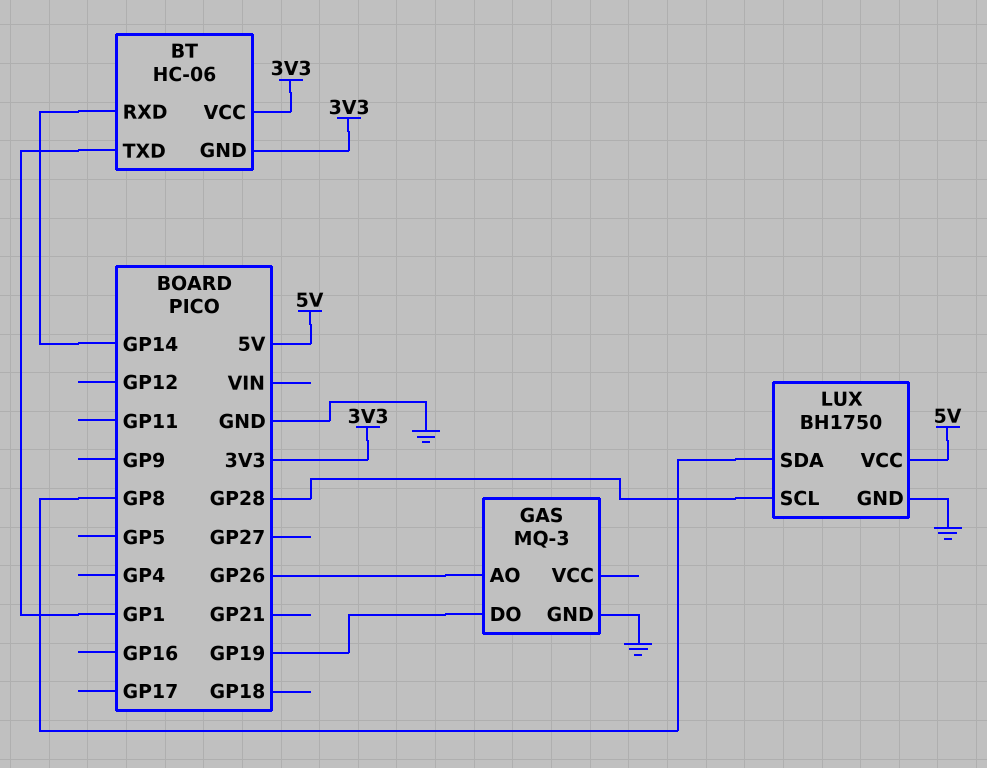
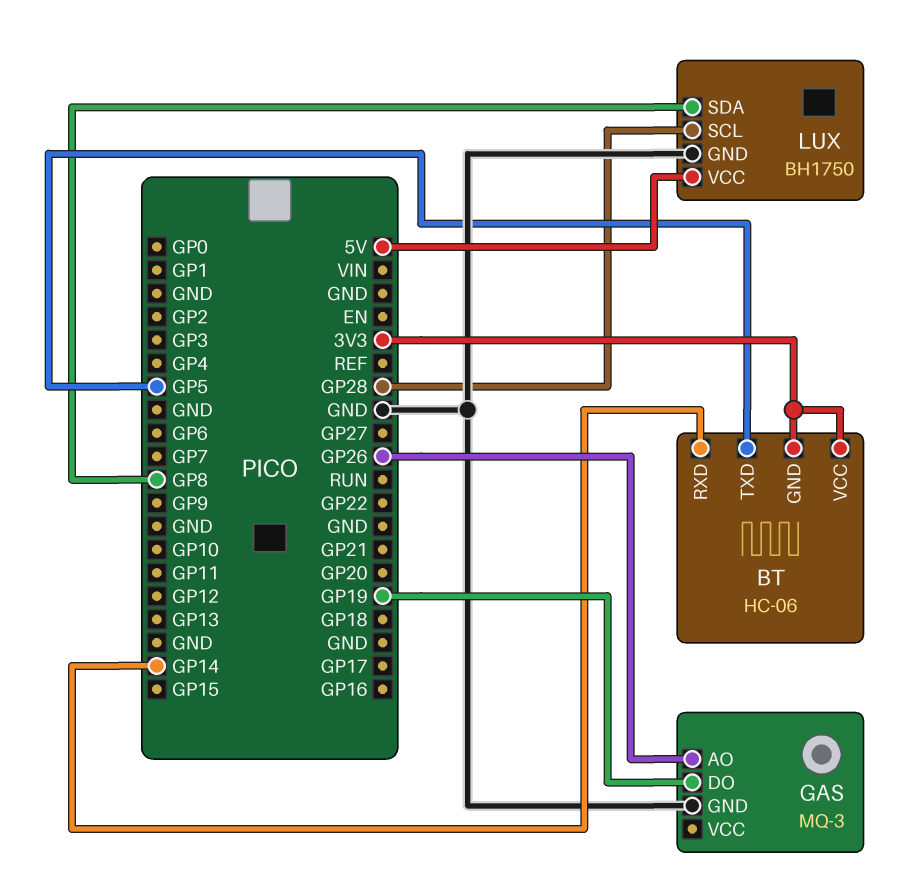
BT pin TXD: GP1 -> GP5

